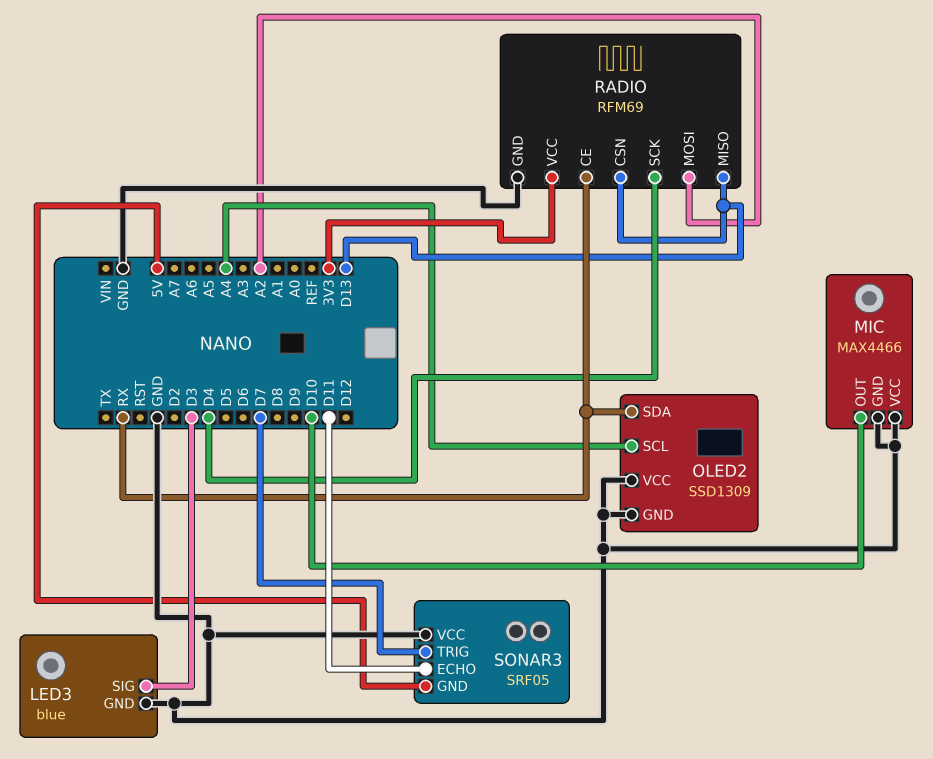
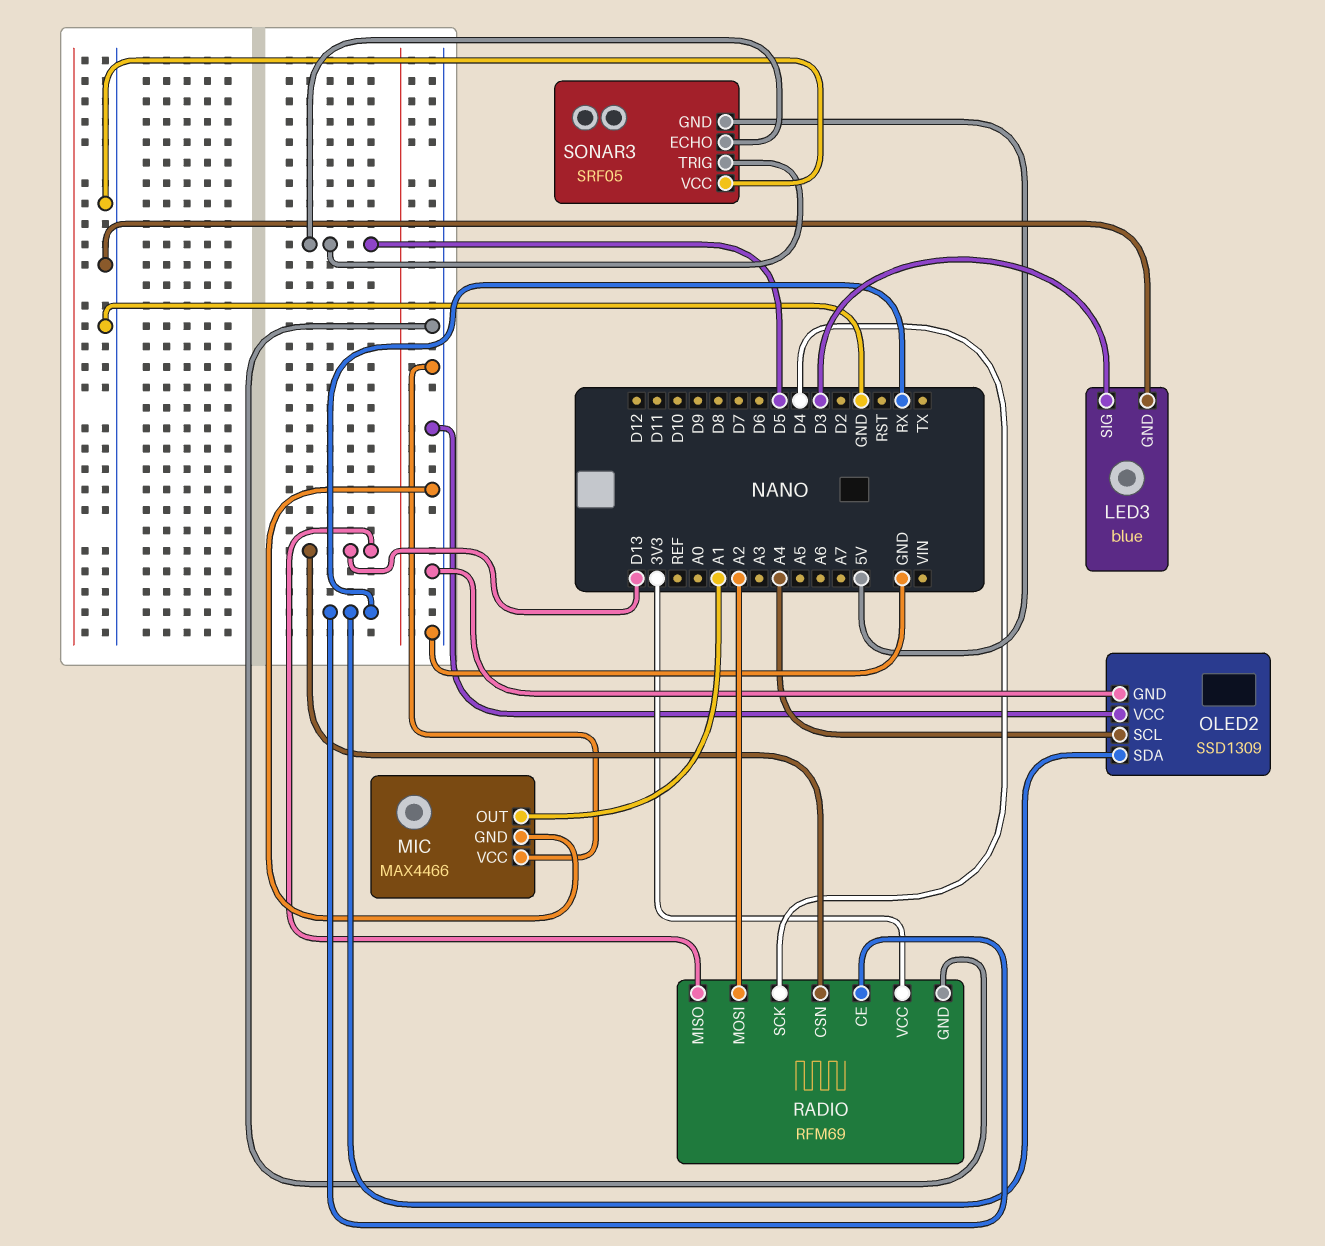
MIC pin OUT: D10 -> A1
SONAR3 pin ECHO: D11 -> D5
SONAR3 pin TRIG: D7 -> D5

